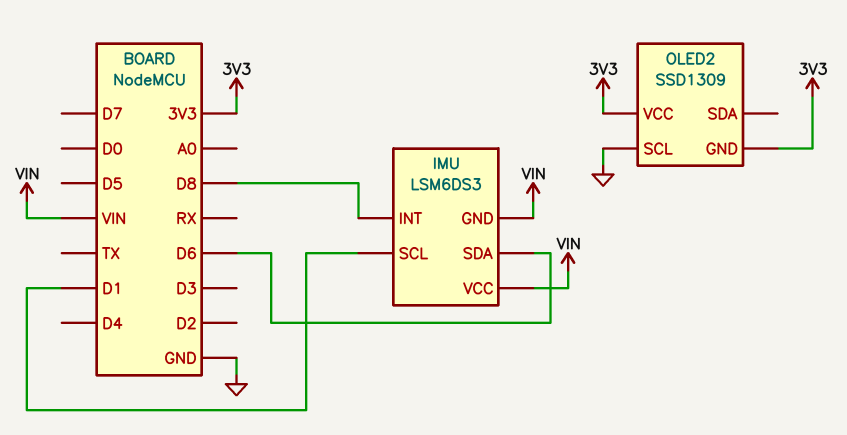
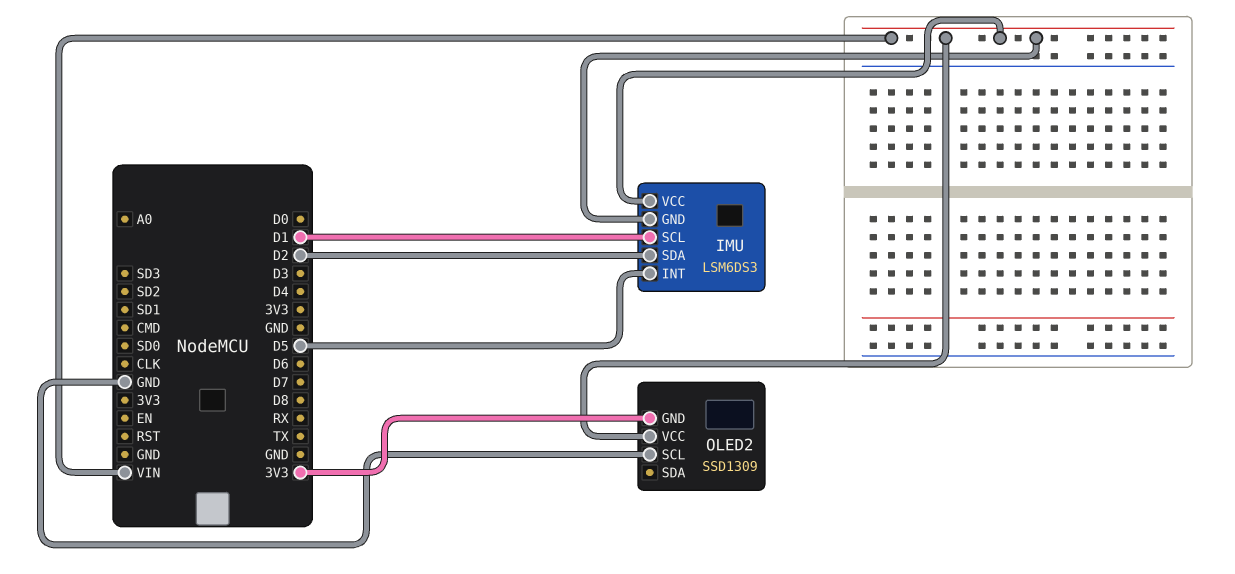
IMU pin INT: D8 -> D5
IMU pin SDA: D6 -> D2
OLED2 pin VCC: 3V3 -> VIN

